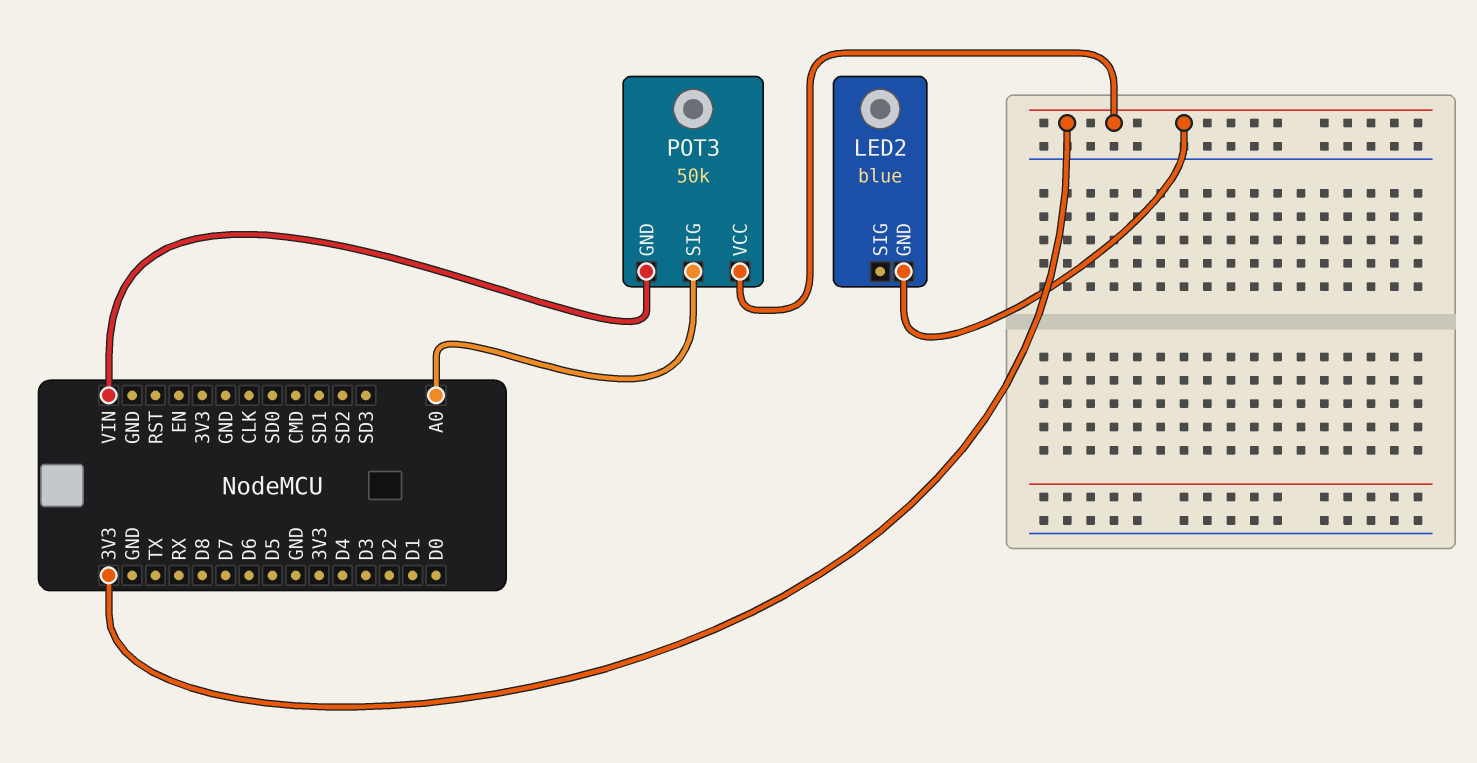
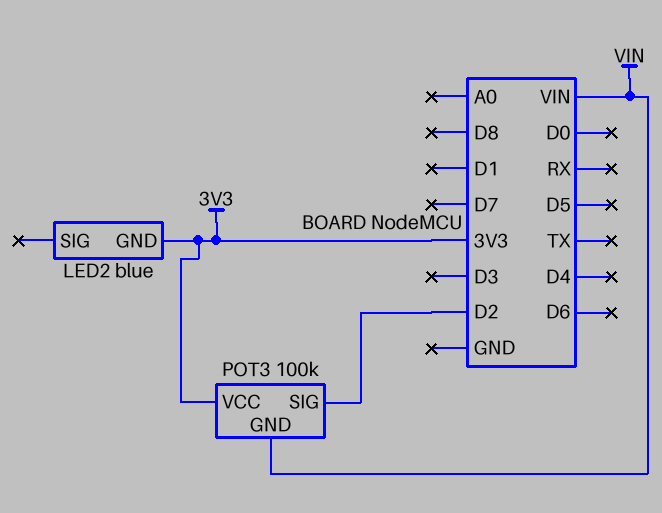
POT3: 50k -> 100k
POT3 pin SIG: A0 -> D2

